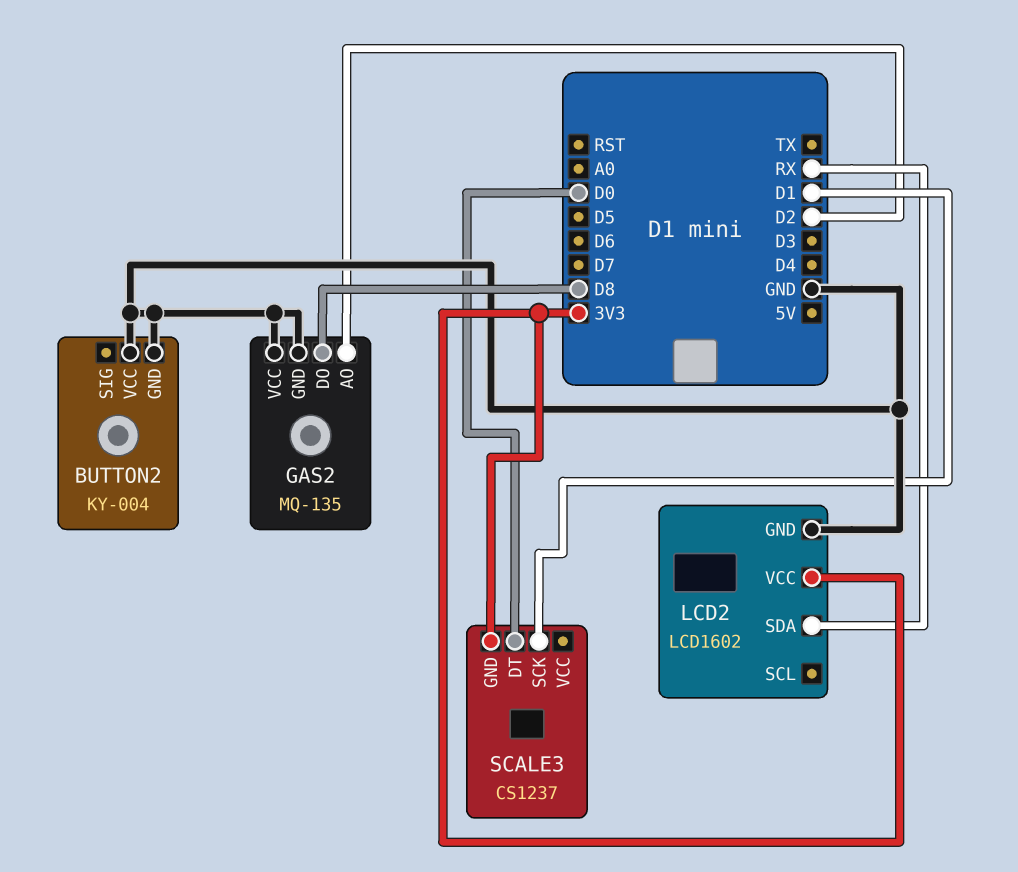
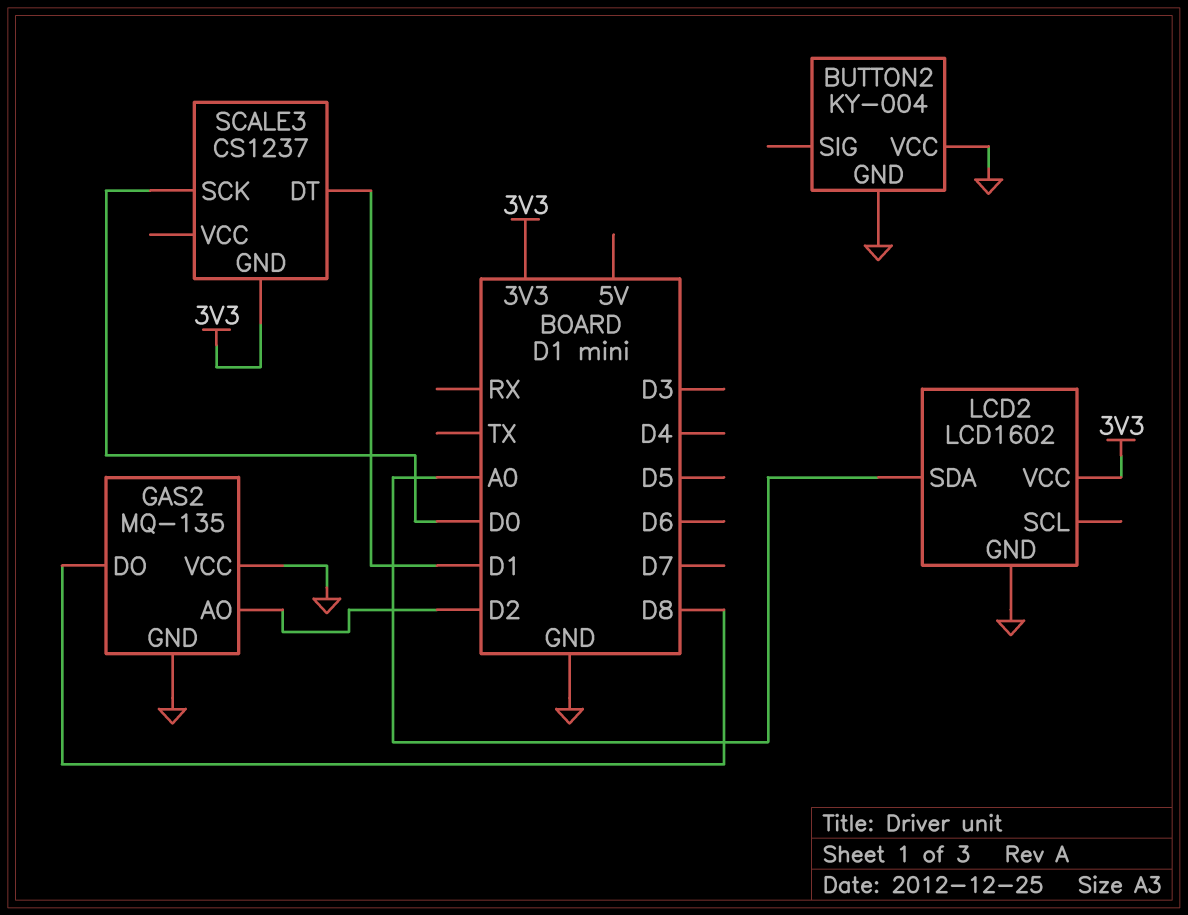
LCD2 pin SDA: RX -> A0
SCALE3 pin DT: D0 -> D1
SCALE3 pin SCK: D1 -> D0

